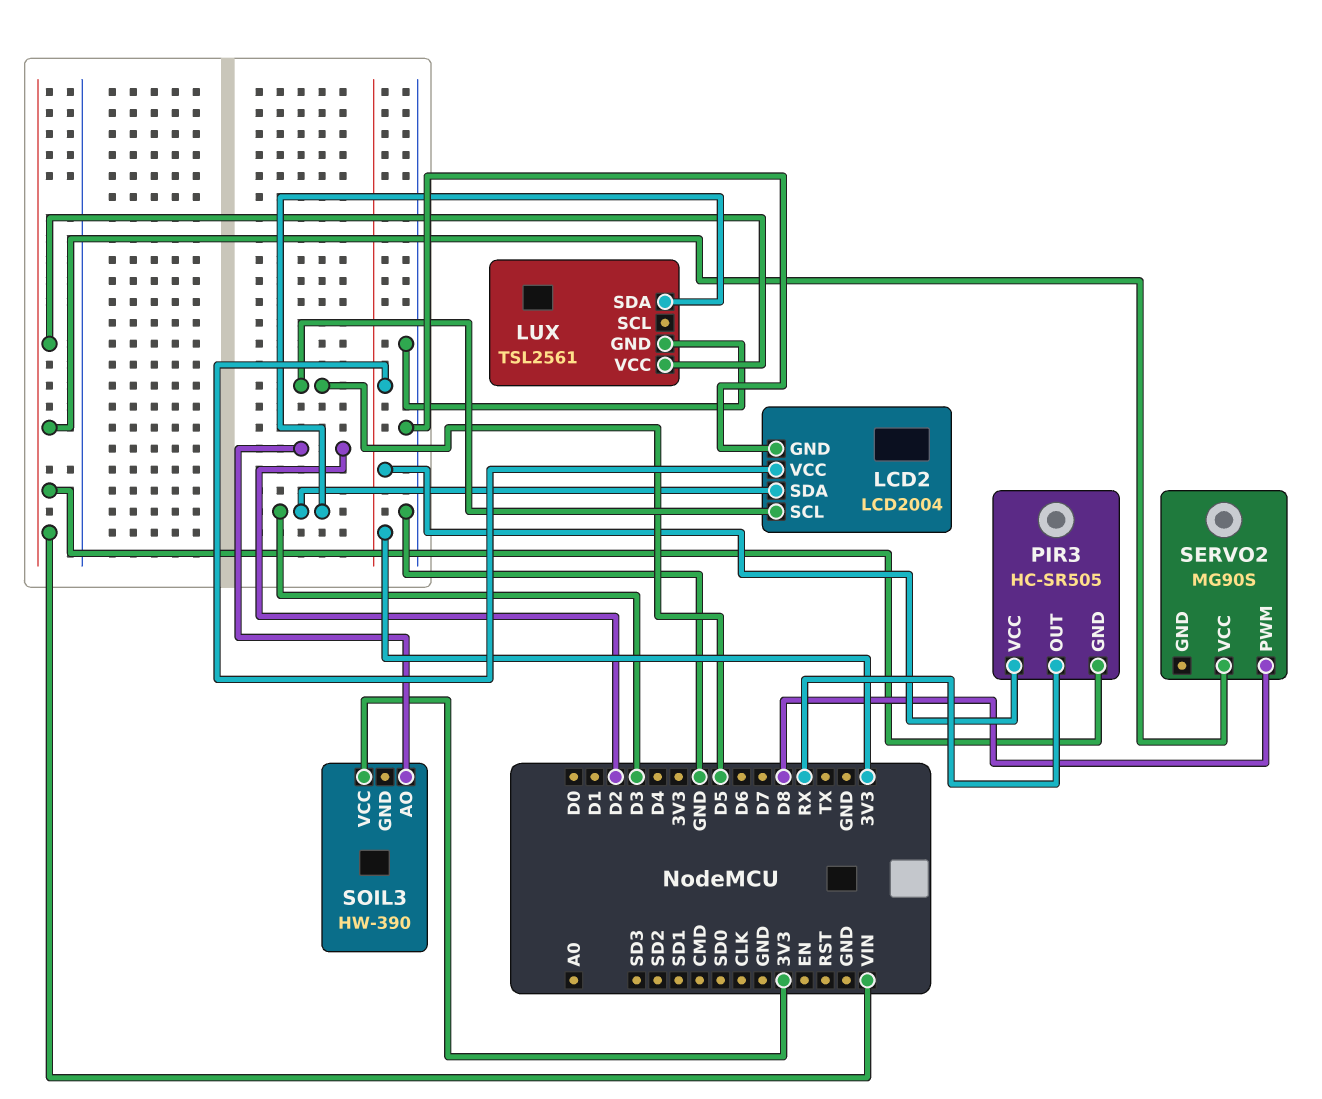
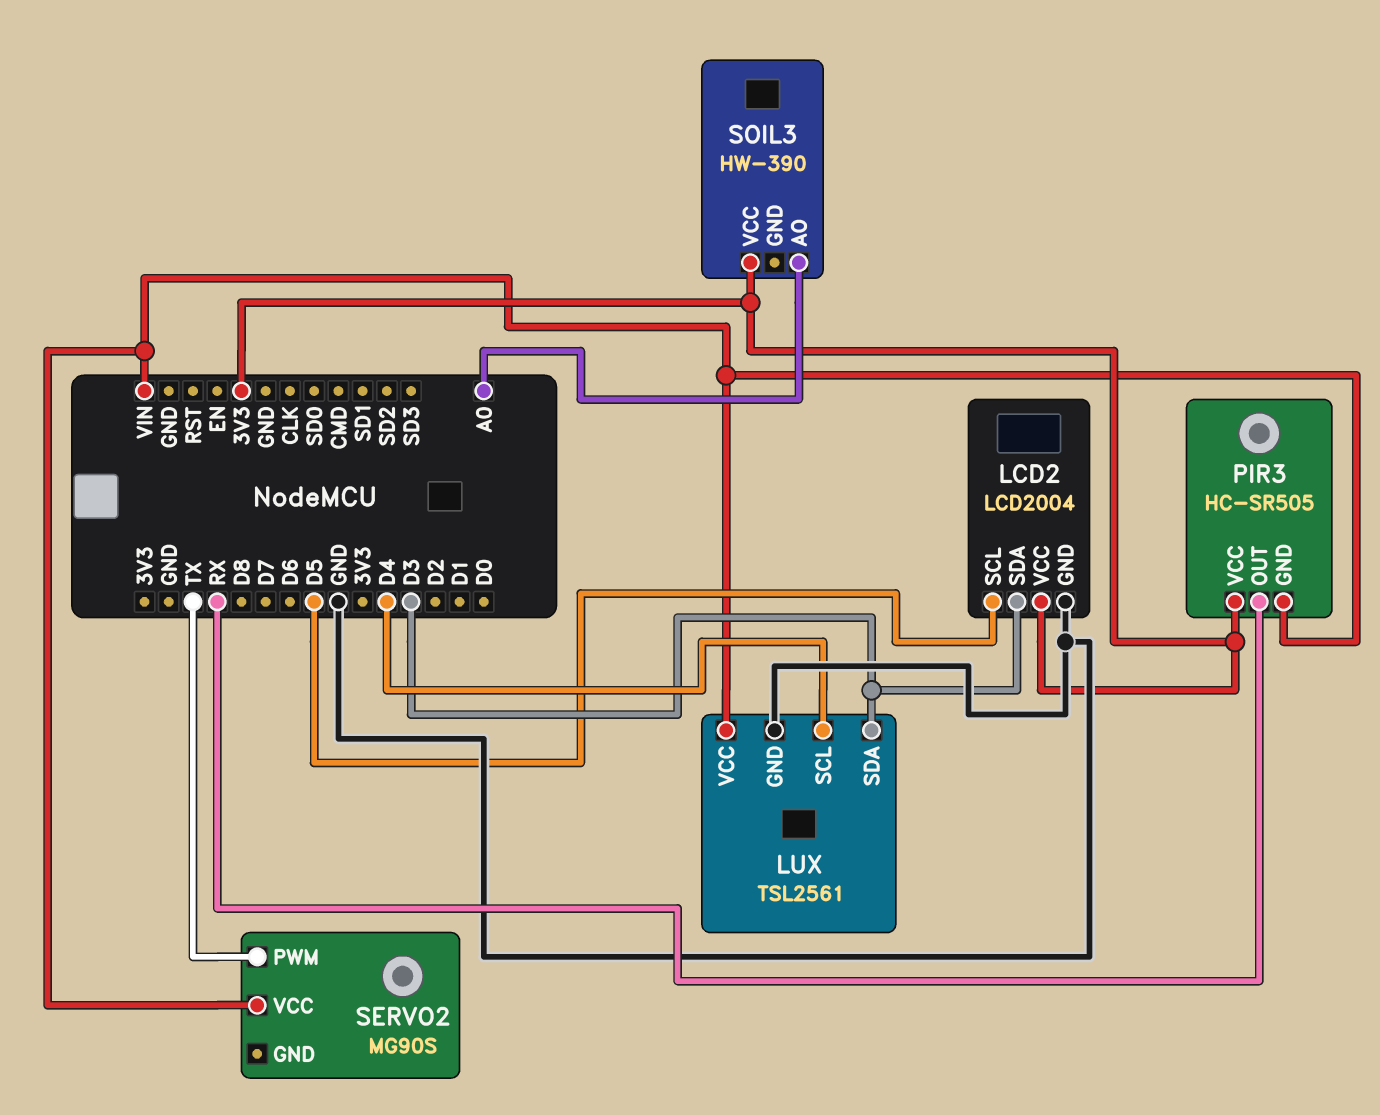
LUX pin SCL: none -> D4
SERVO2 pin PWM: D8 -> TX
SOIL3 pin AO: D2 -> A0

